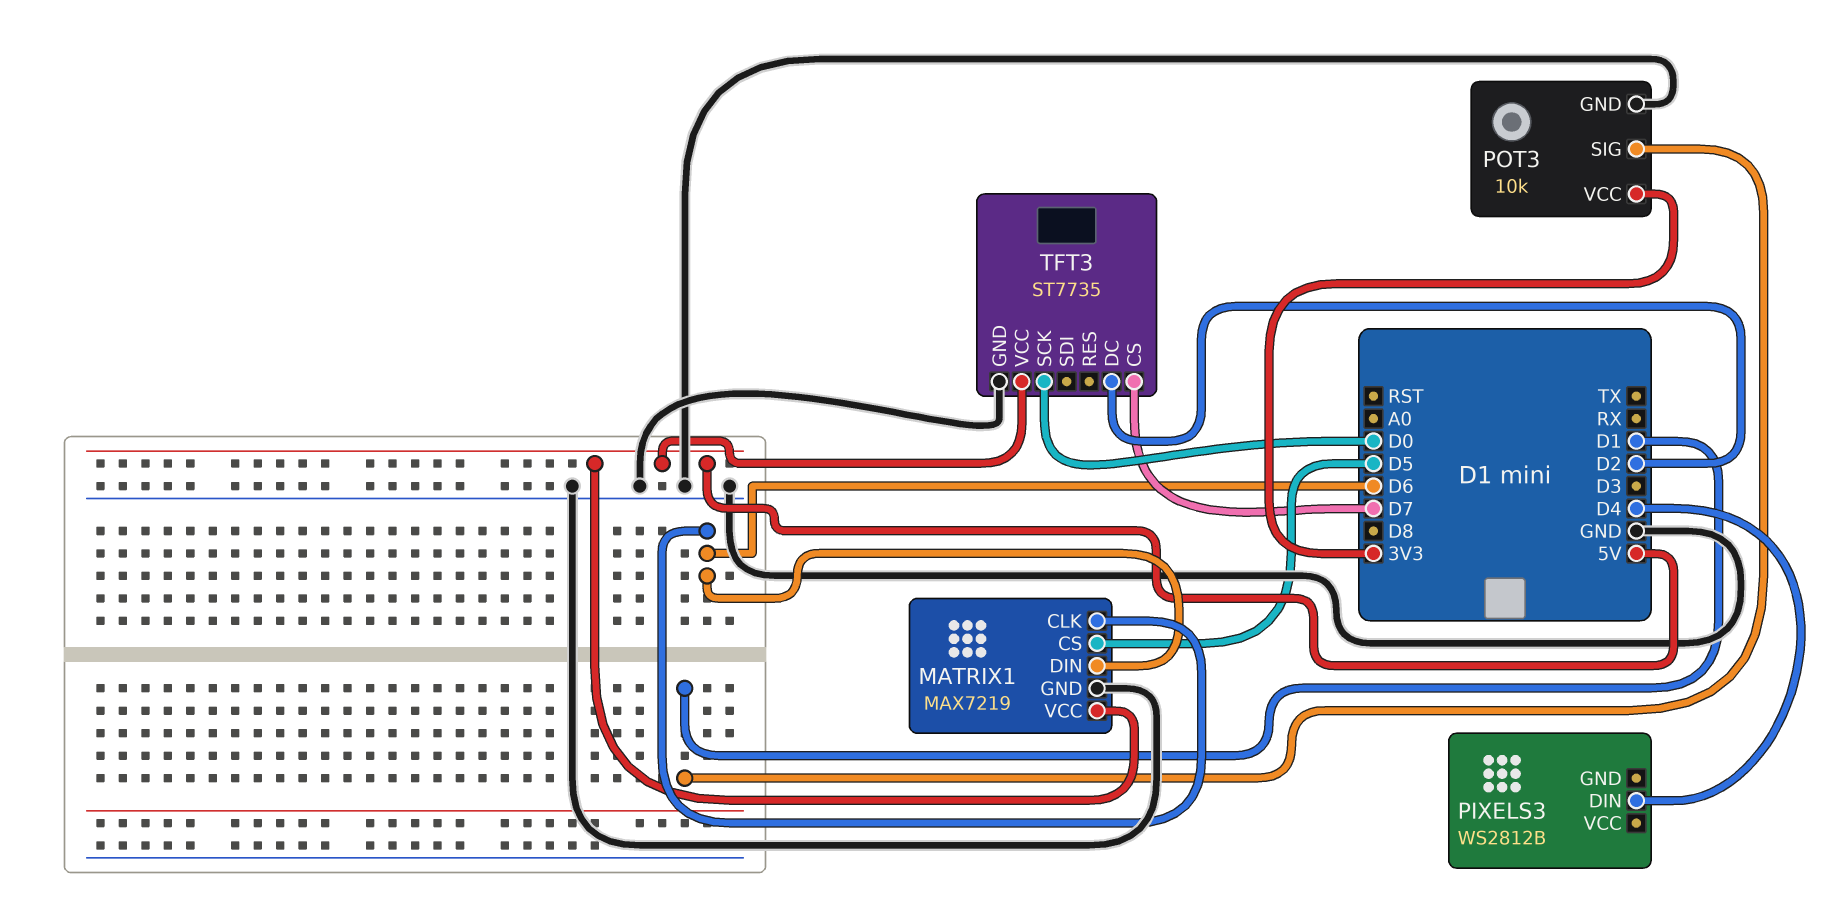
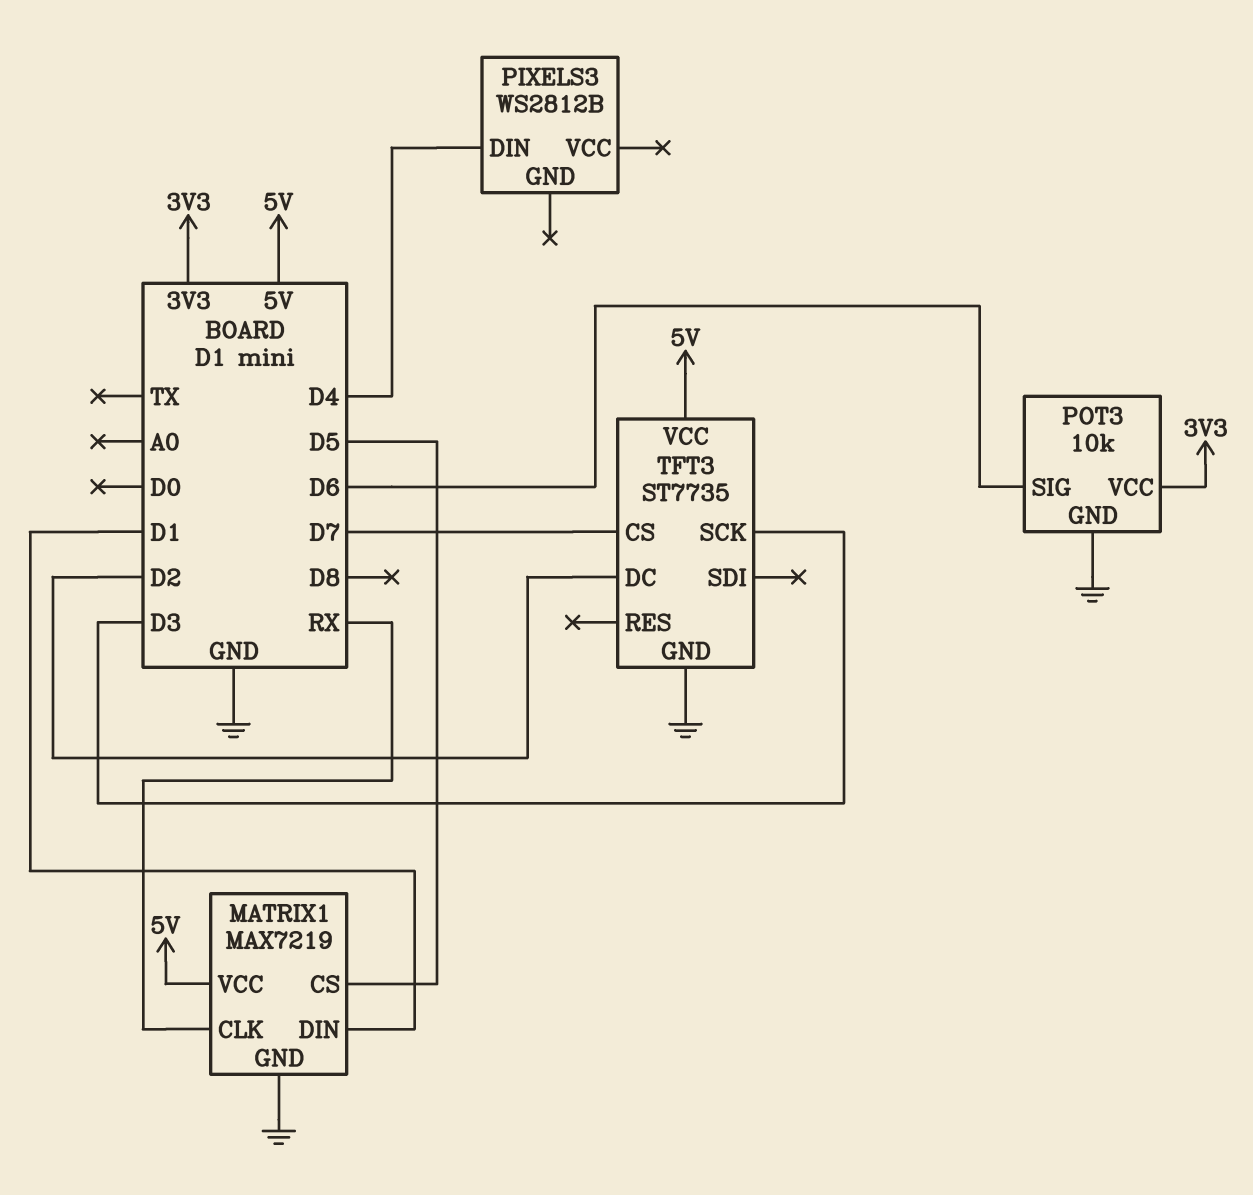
MATRIX1 pin CLK: D6 -> RX
MATRIX1 pin DIN: D6 -> D1
POT3 pin SIG: D1 -> D6
TFT3 pin SCK: D0 -> D3

